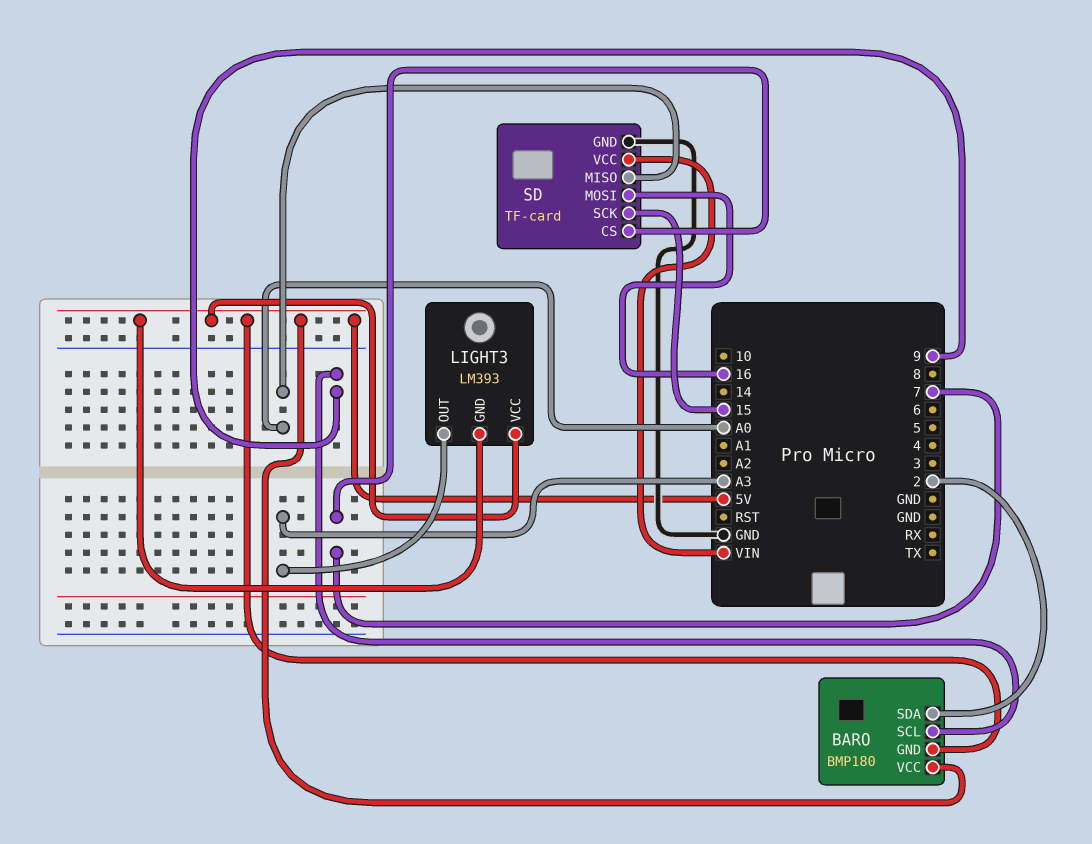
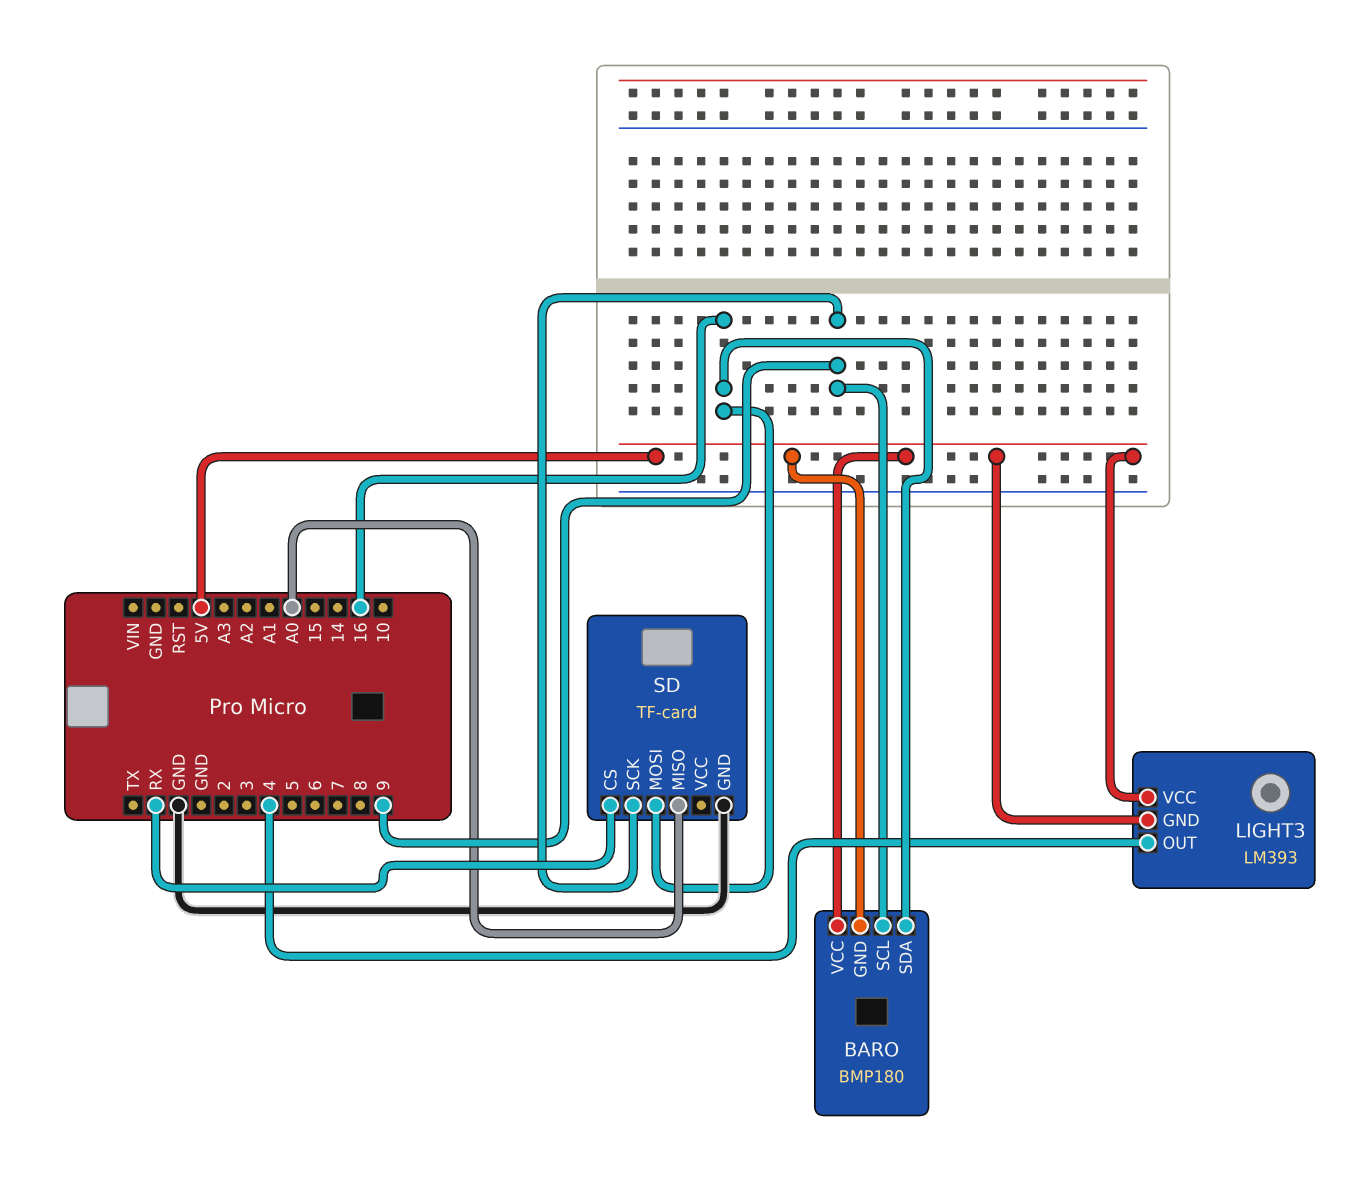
BARO pin SDA: 2 -> 16
LIGHT3 pin OUT: A3 -> 4
SD pin CS: 7 -> RX
SD pin SCK: 15 -> 9
SD pin VCC: VIN -> none

